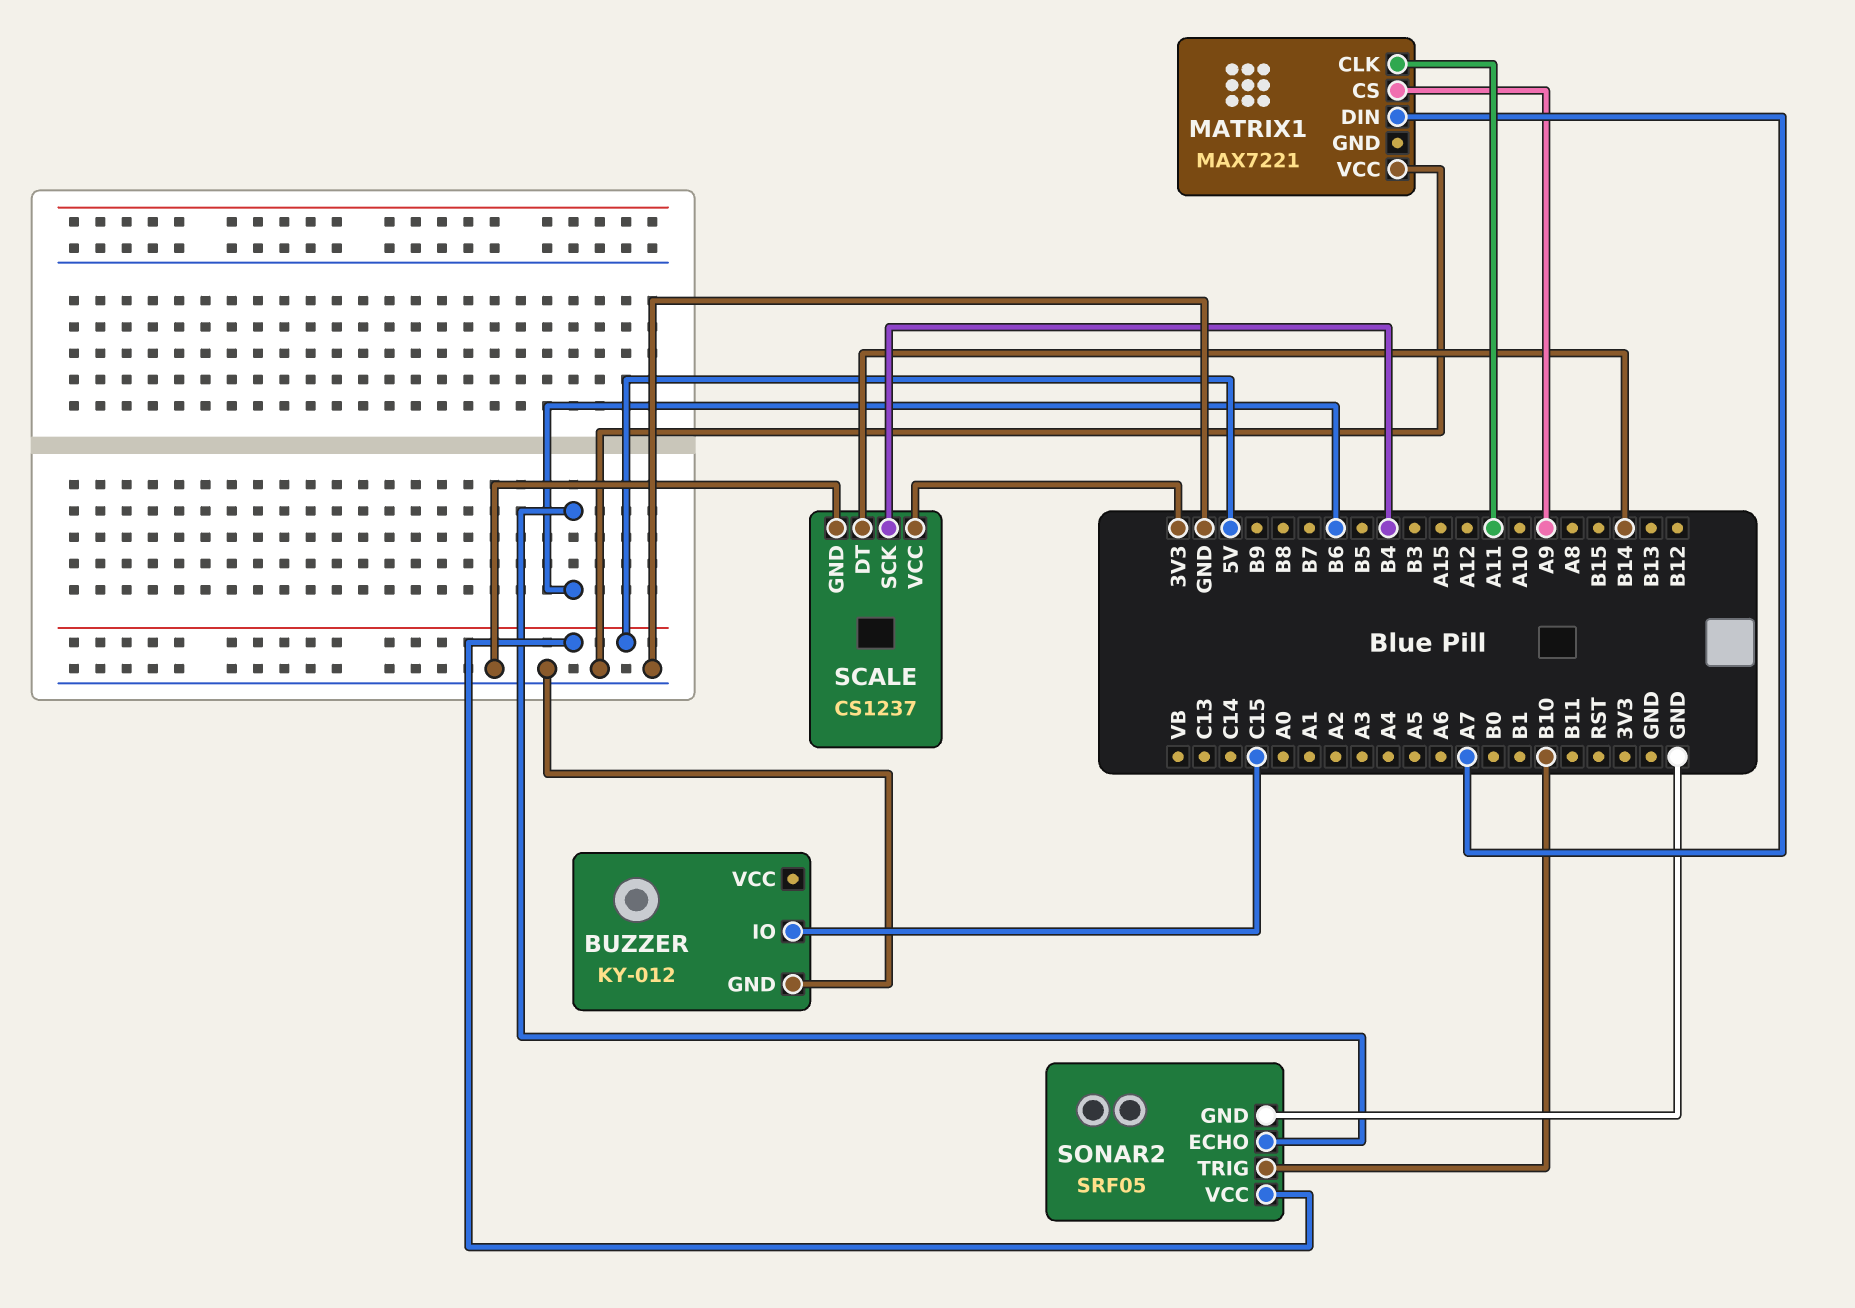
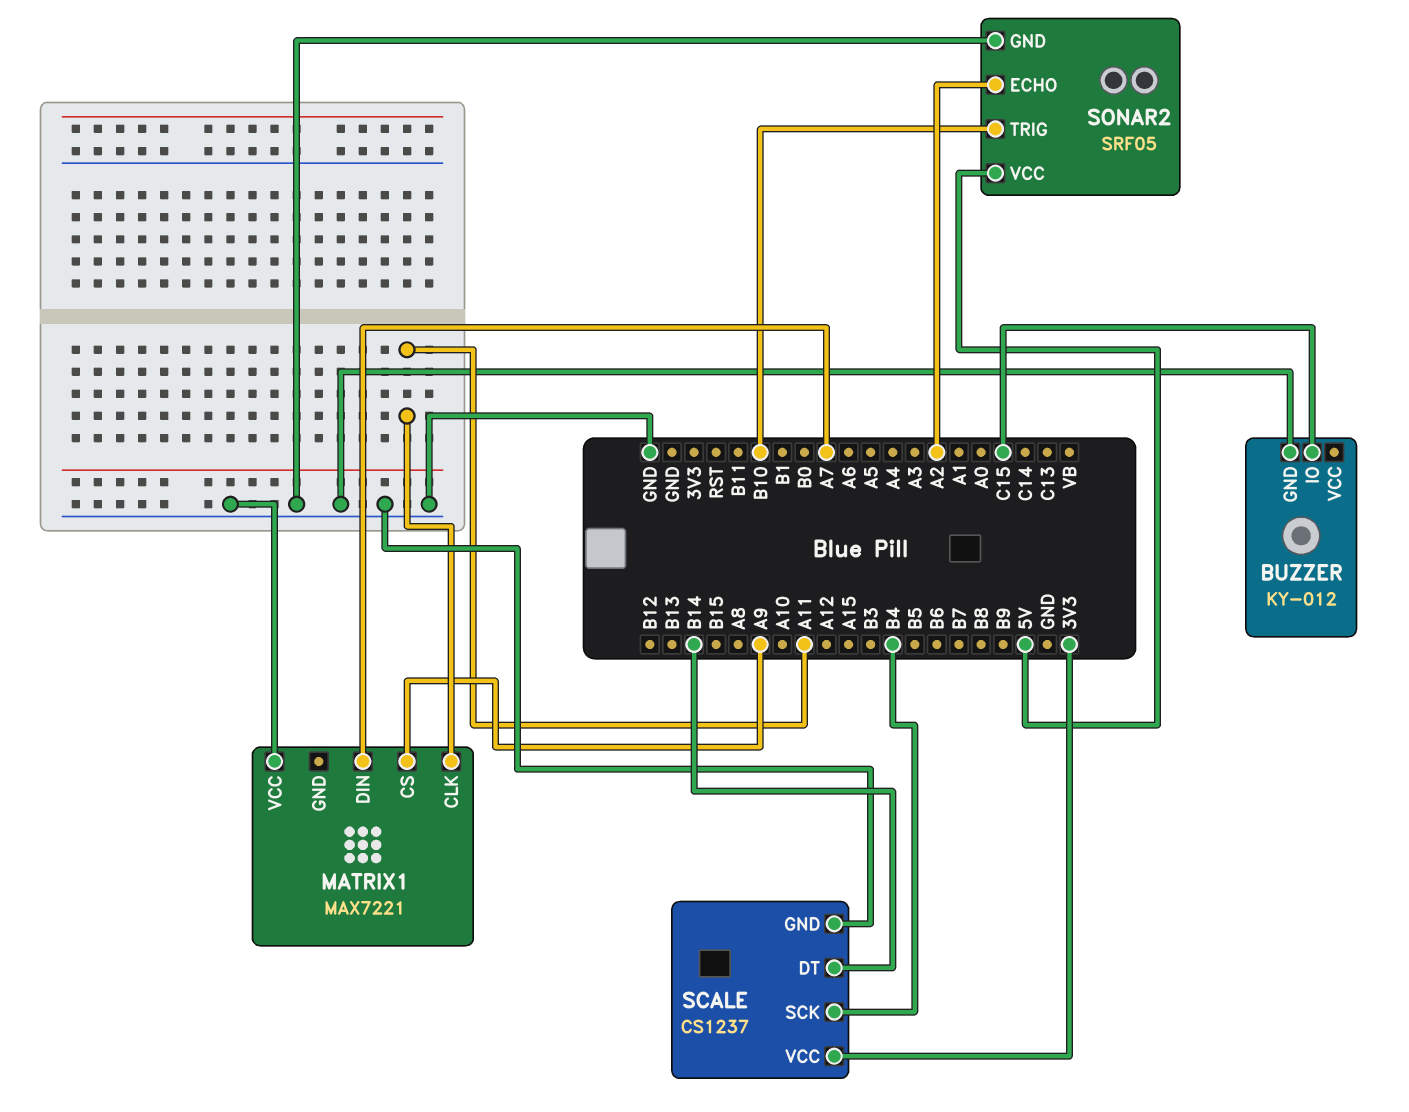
SONAR2 pin ECHO: B6 -> A2

